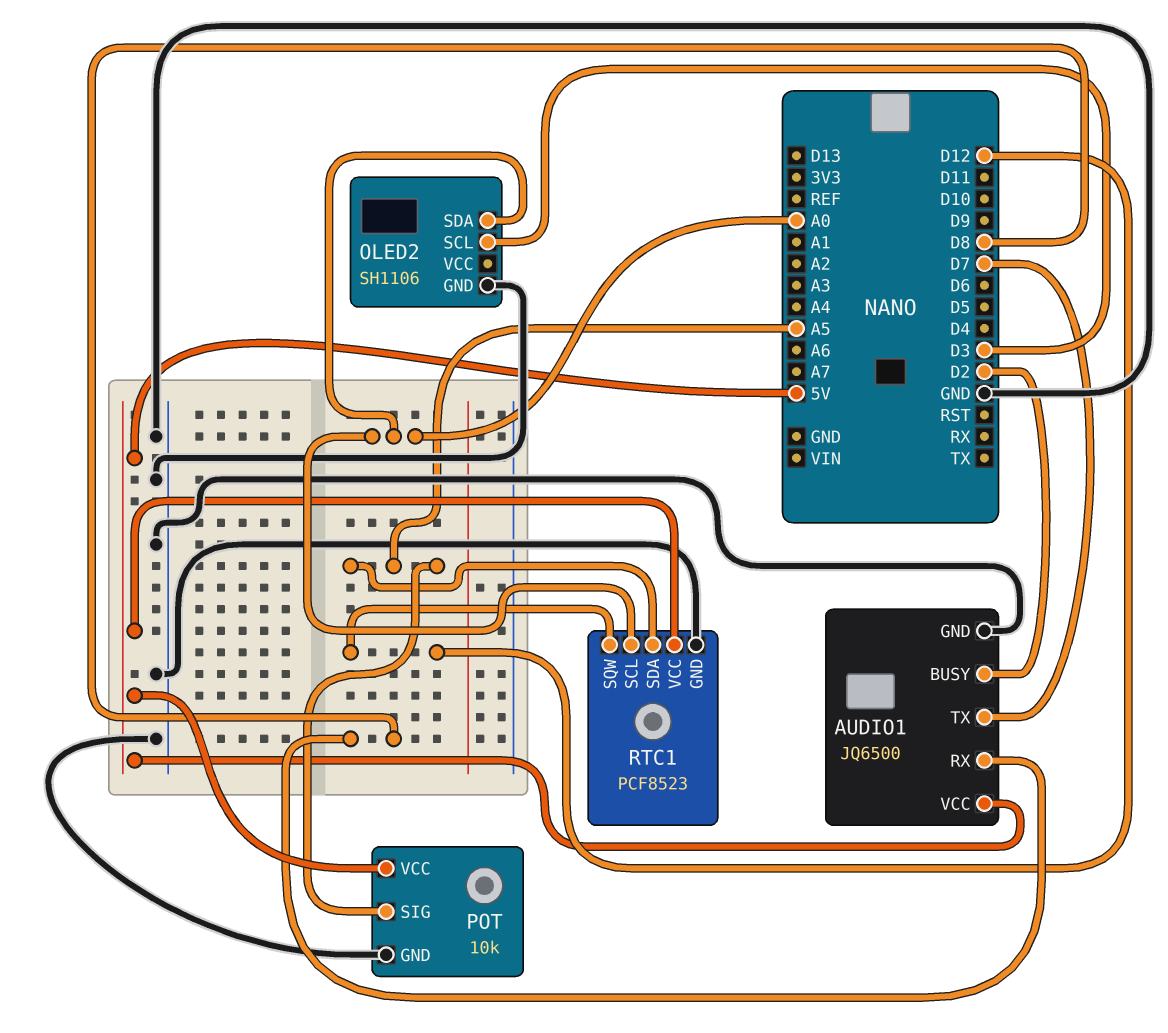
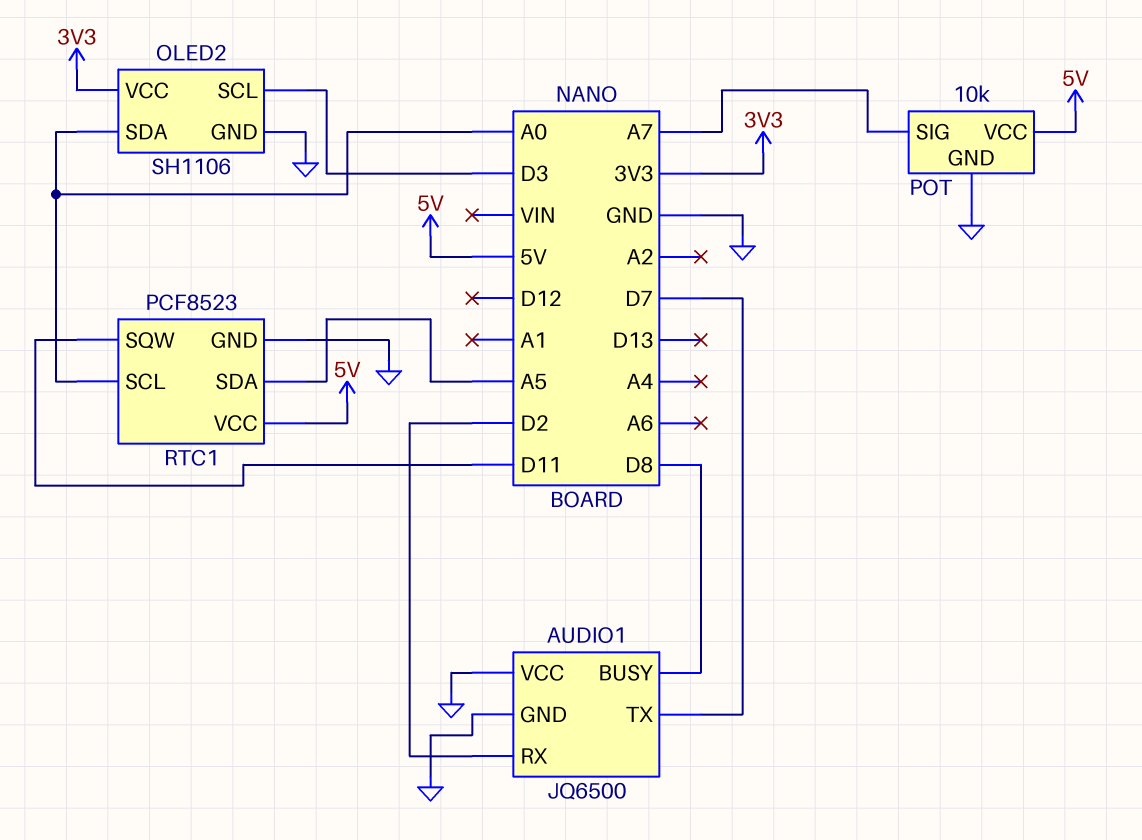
AUDIO1 pin BUSY: D2 -> D8
AUDIO1 pin RX: D8 -> D2
AUDIO1 pin VCC: 5V -> GND
OLED2 pin VCC: none -> 3V3
POT pin SIG: A5 -> A7
RTC1 pin SQW: D12 -> D11

